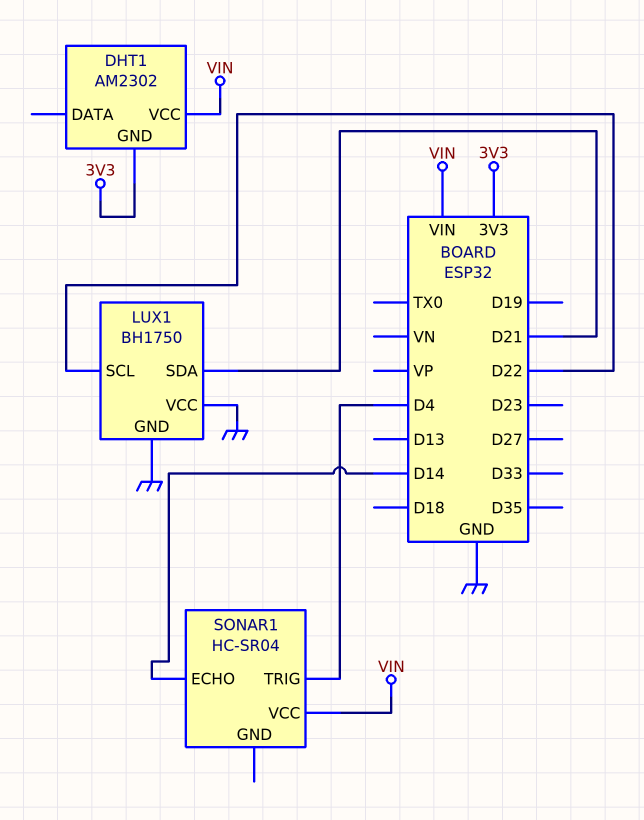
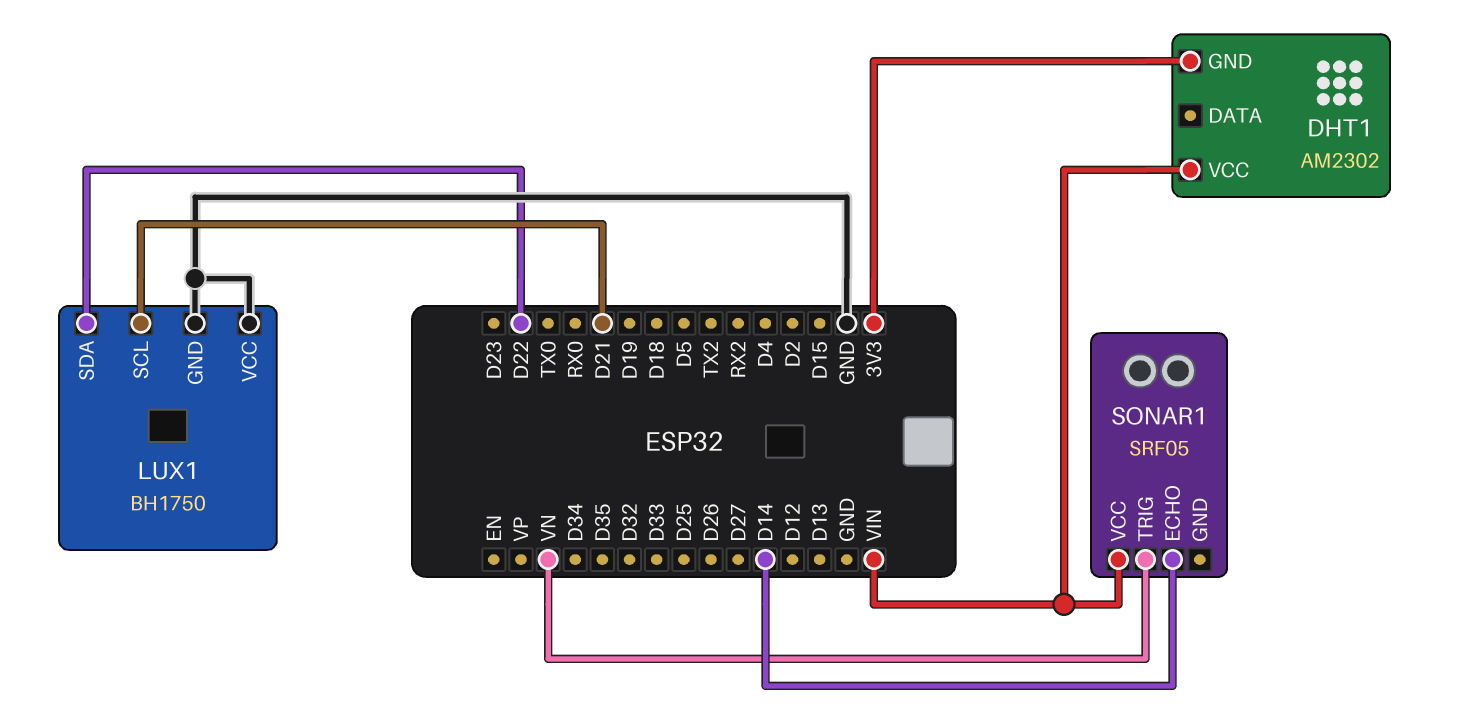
LUX1 pin SCL: D22 -> D21
LUX1 pin SDA: D21 -> D22
SONAR1: HC-SR04 -> SRF05
SONAR1 pin TRIG: D4 -> VN

